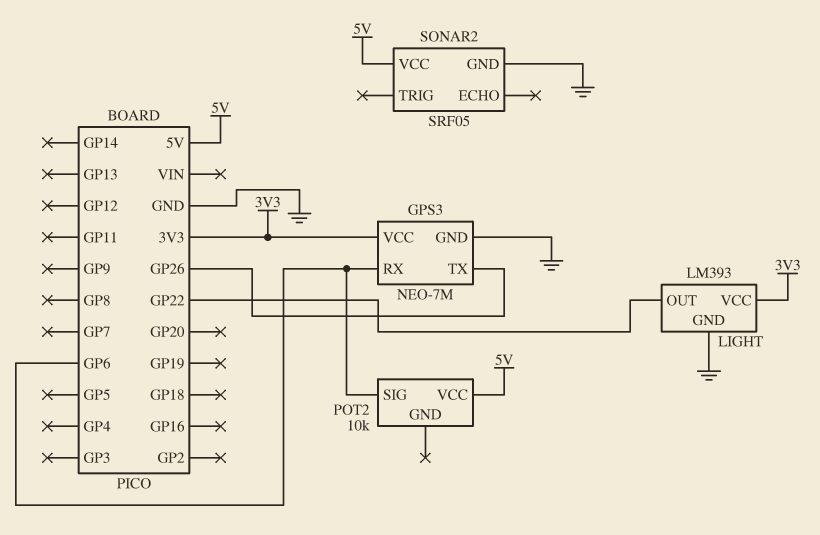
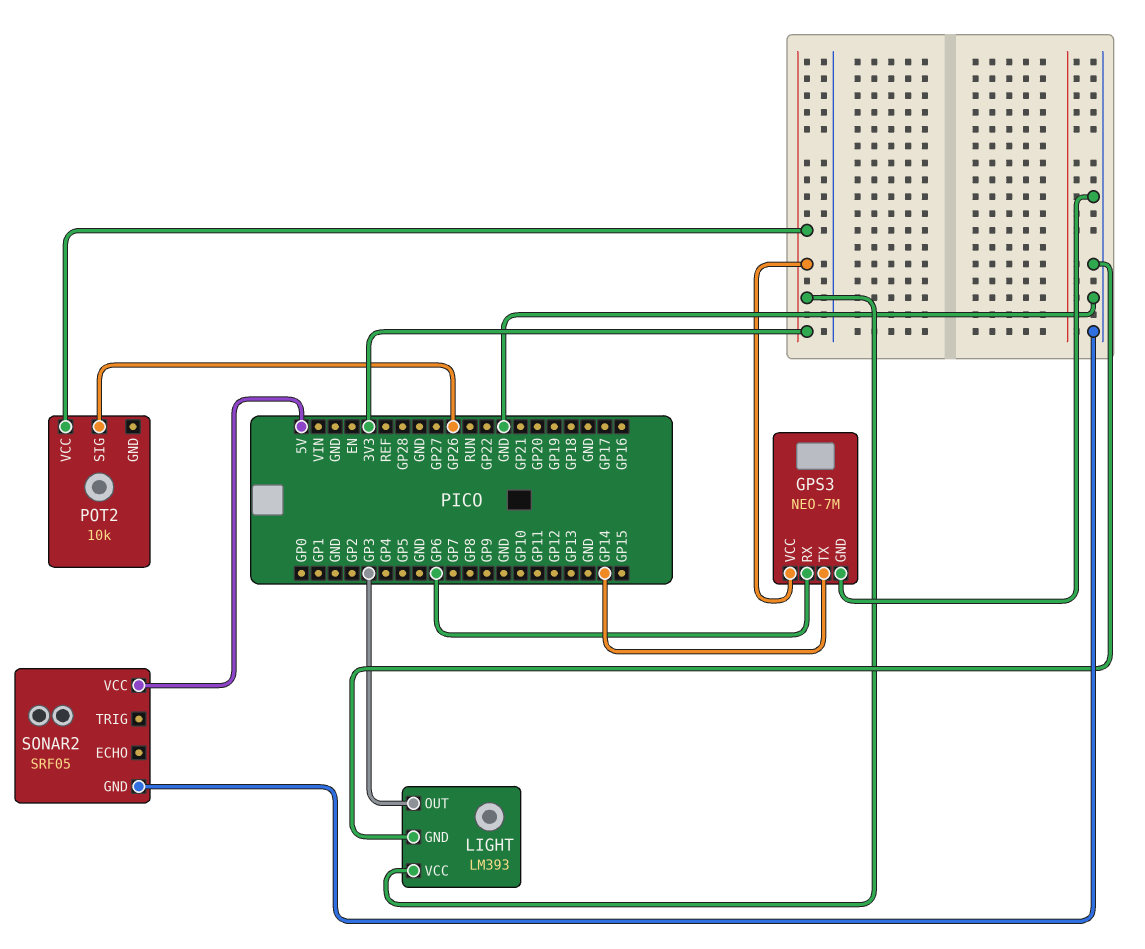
GPS3 pin TX: GP26 -> GP14
LIGHT pin OUT: GP22 -> GP3
POT2 pin SIG: GP6 -> GP26
POT2 pin VCC: 5V -> 3V3

